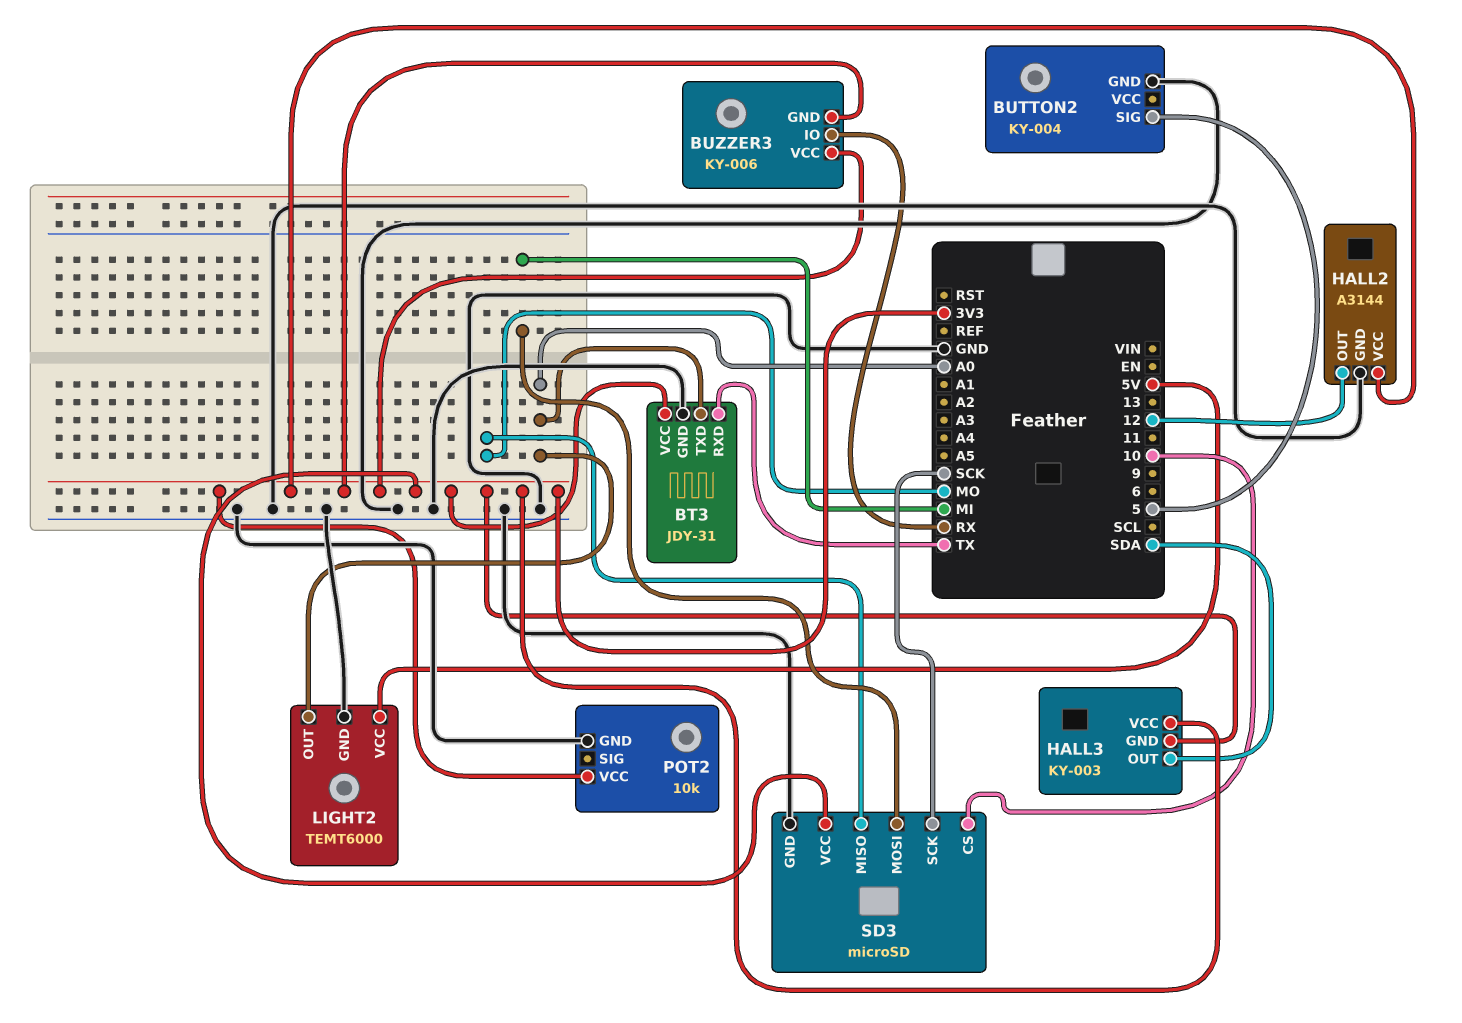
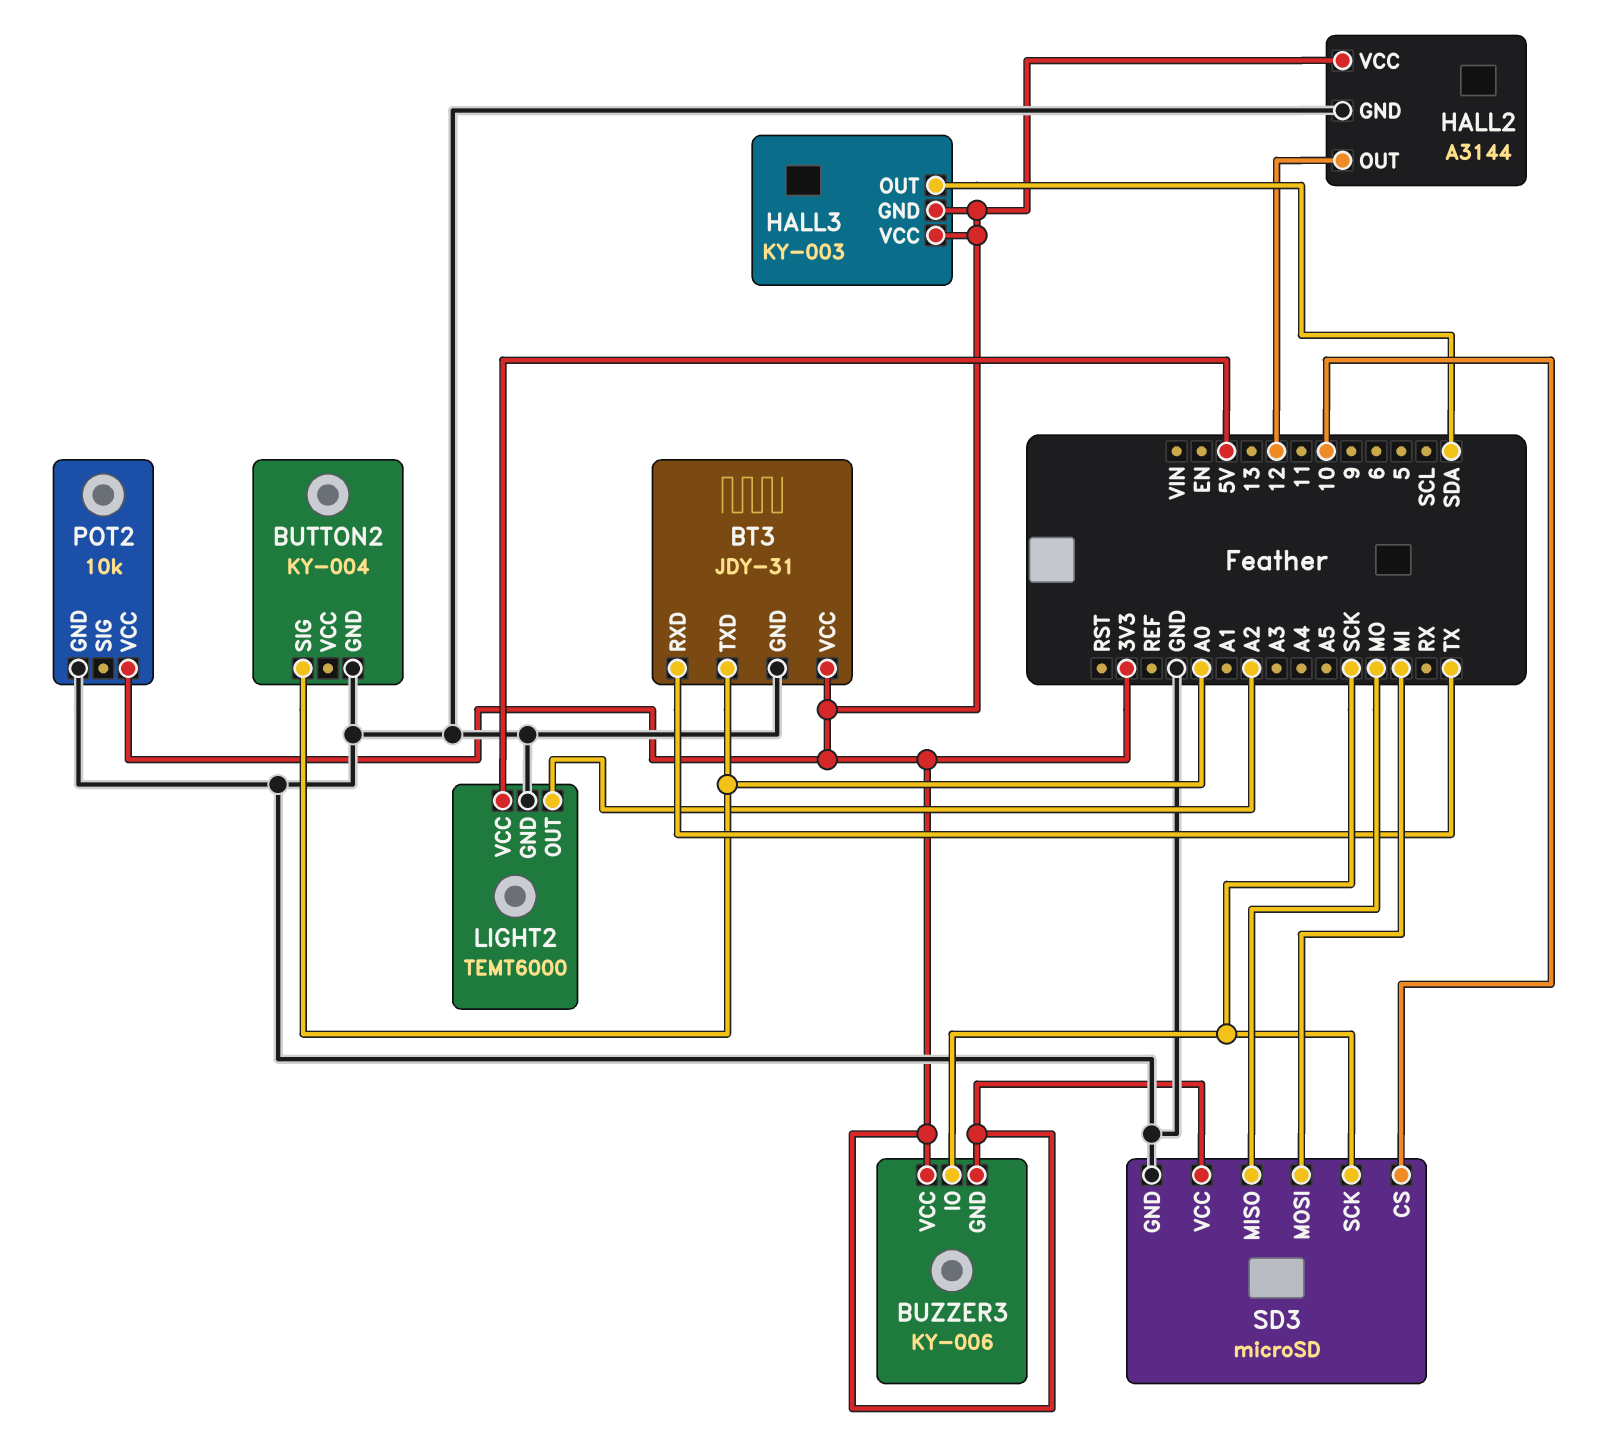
BUTTON2 pin SIG: 5 -> A0
BUZZER3 pin IO: RX -> SCK
LIGHT2 pin OUT: A0 -> A2

